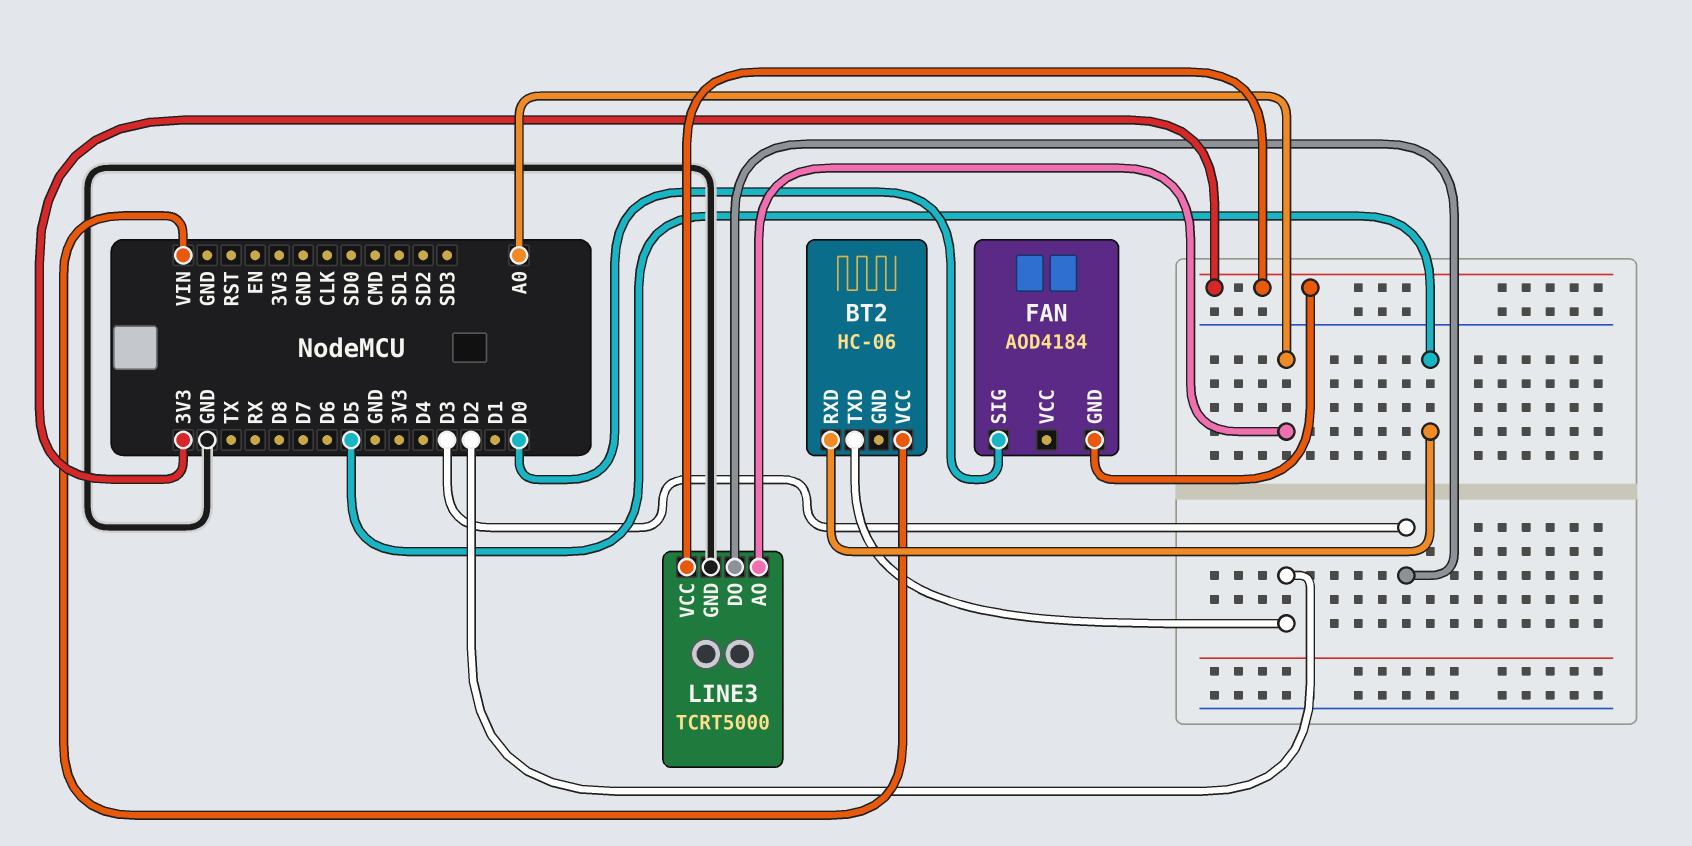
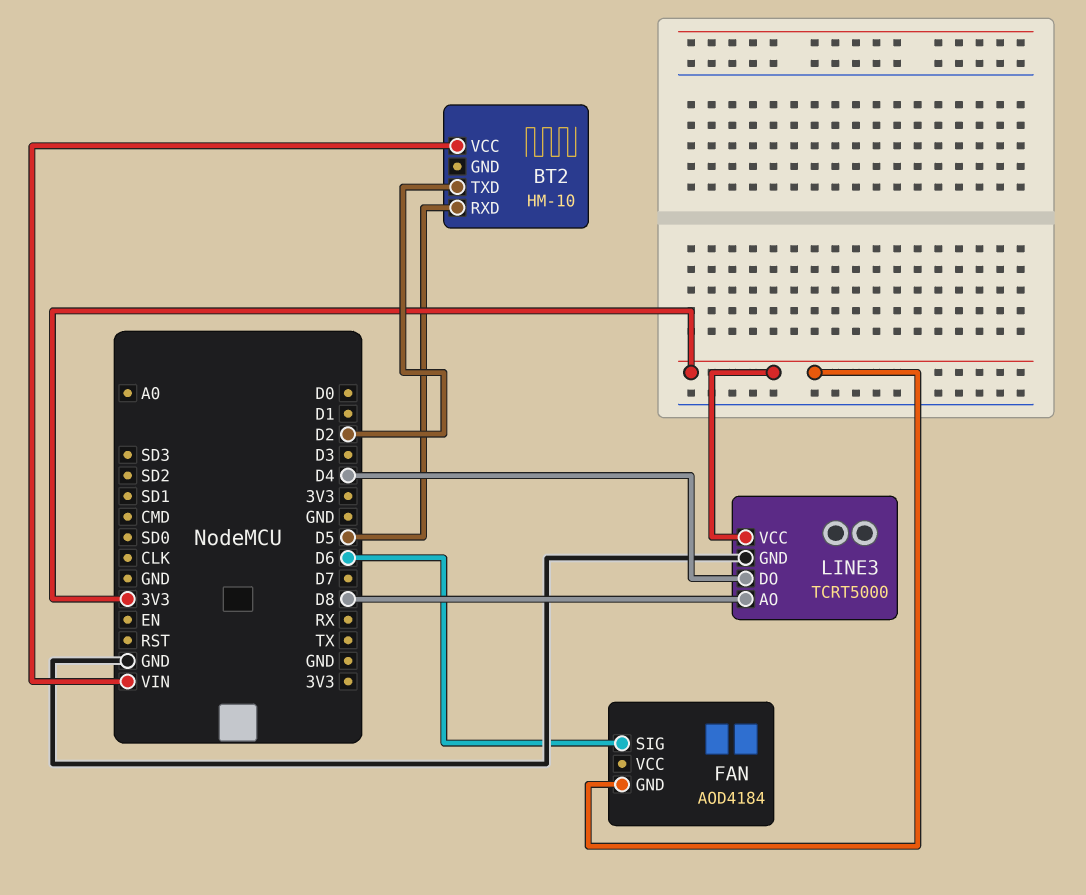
BT2: HC-06 -> HM-10
FAN pin SIG: D0 -> D6
LINE3 pin AO: A0 -> D8
LINE3 pin DO: D3 -> D4

